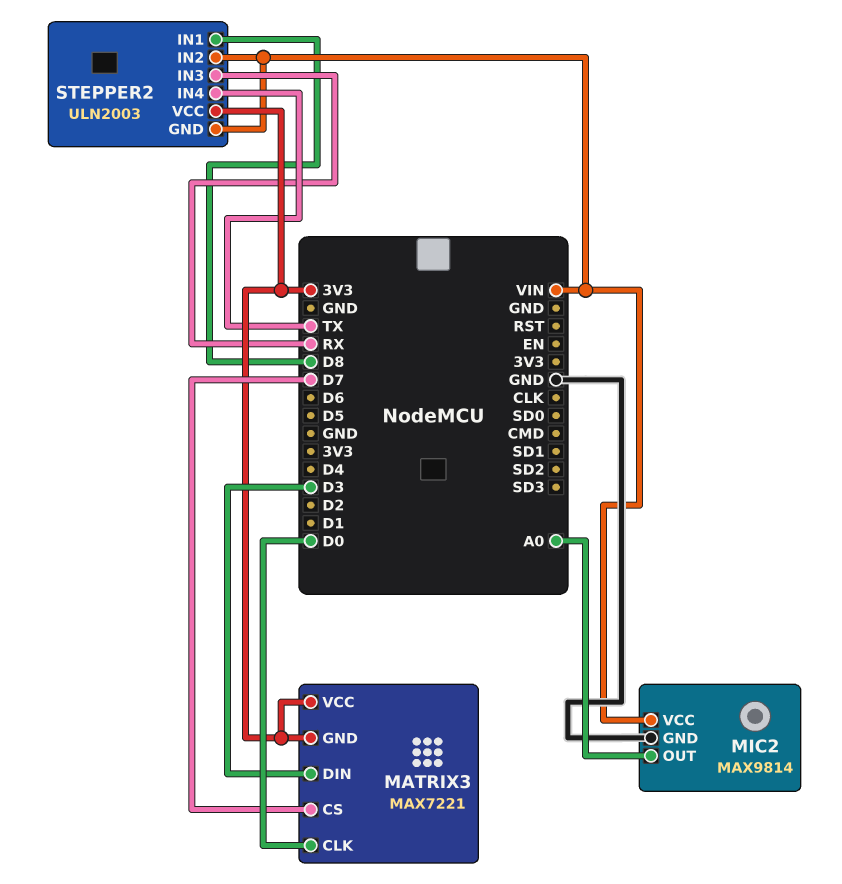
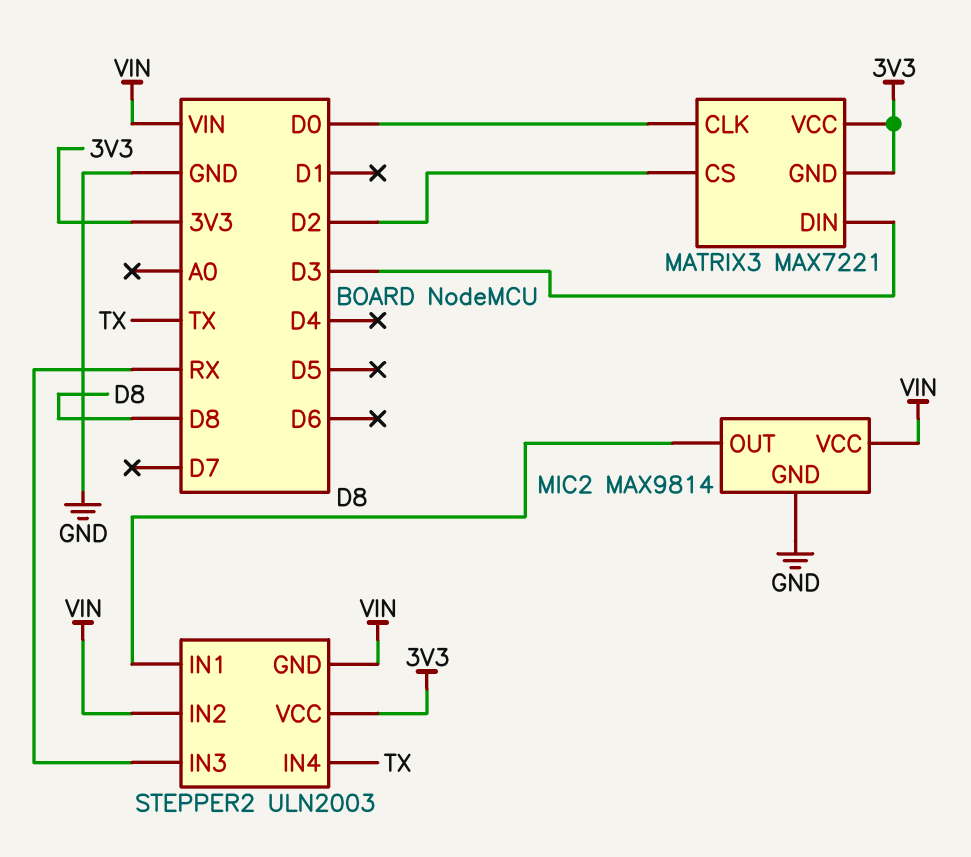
MATRIX3 pin CS: D7 -> D2
MIC2 pin OUT: A0 -> D8

